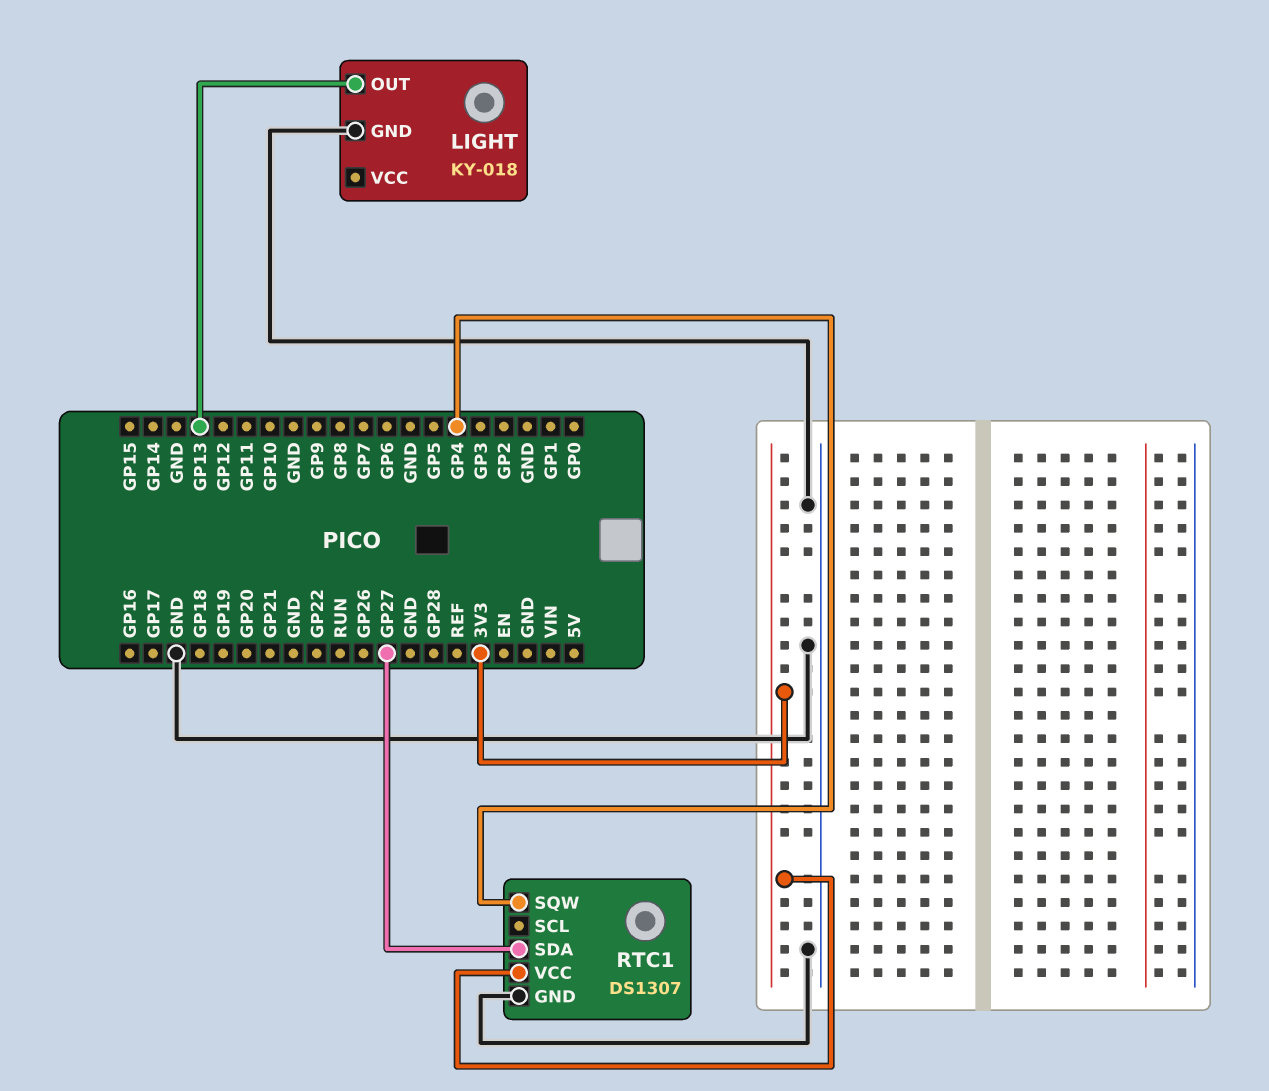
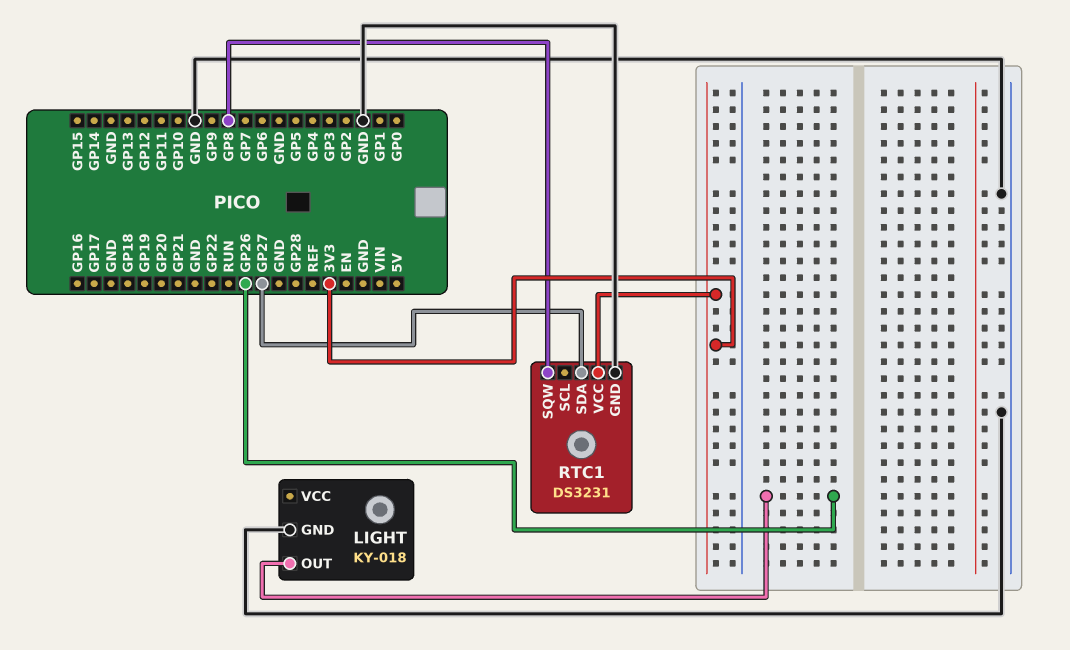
LIGHT pin OUT: GP13 -> GP26
RTC1: DS1307 -> DS3231
RTC1 pin SQW: GP4 -> GP8

